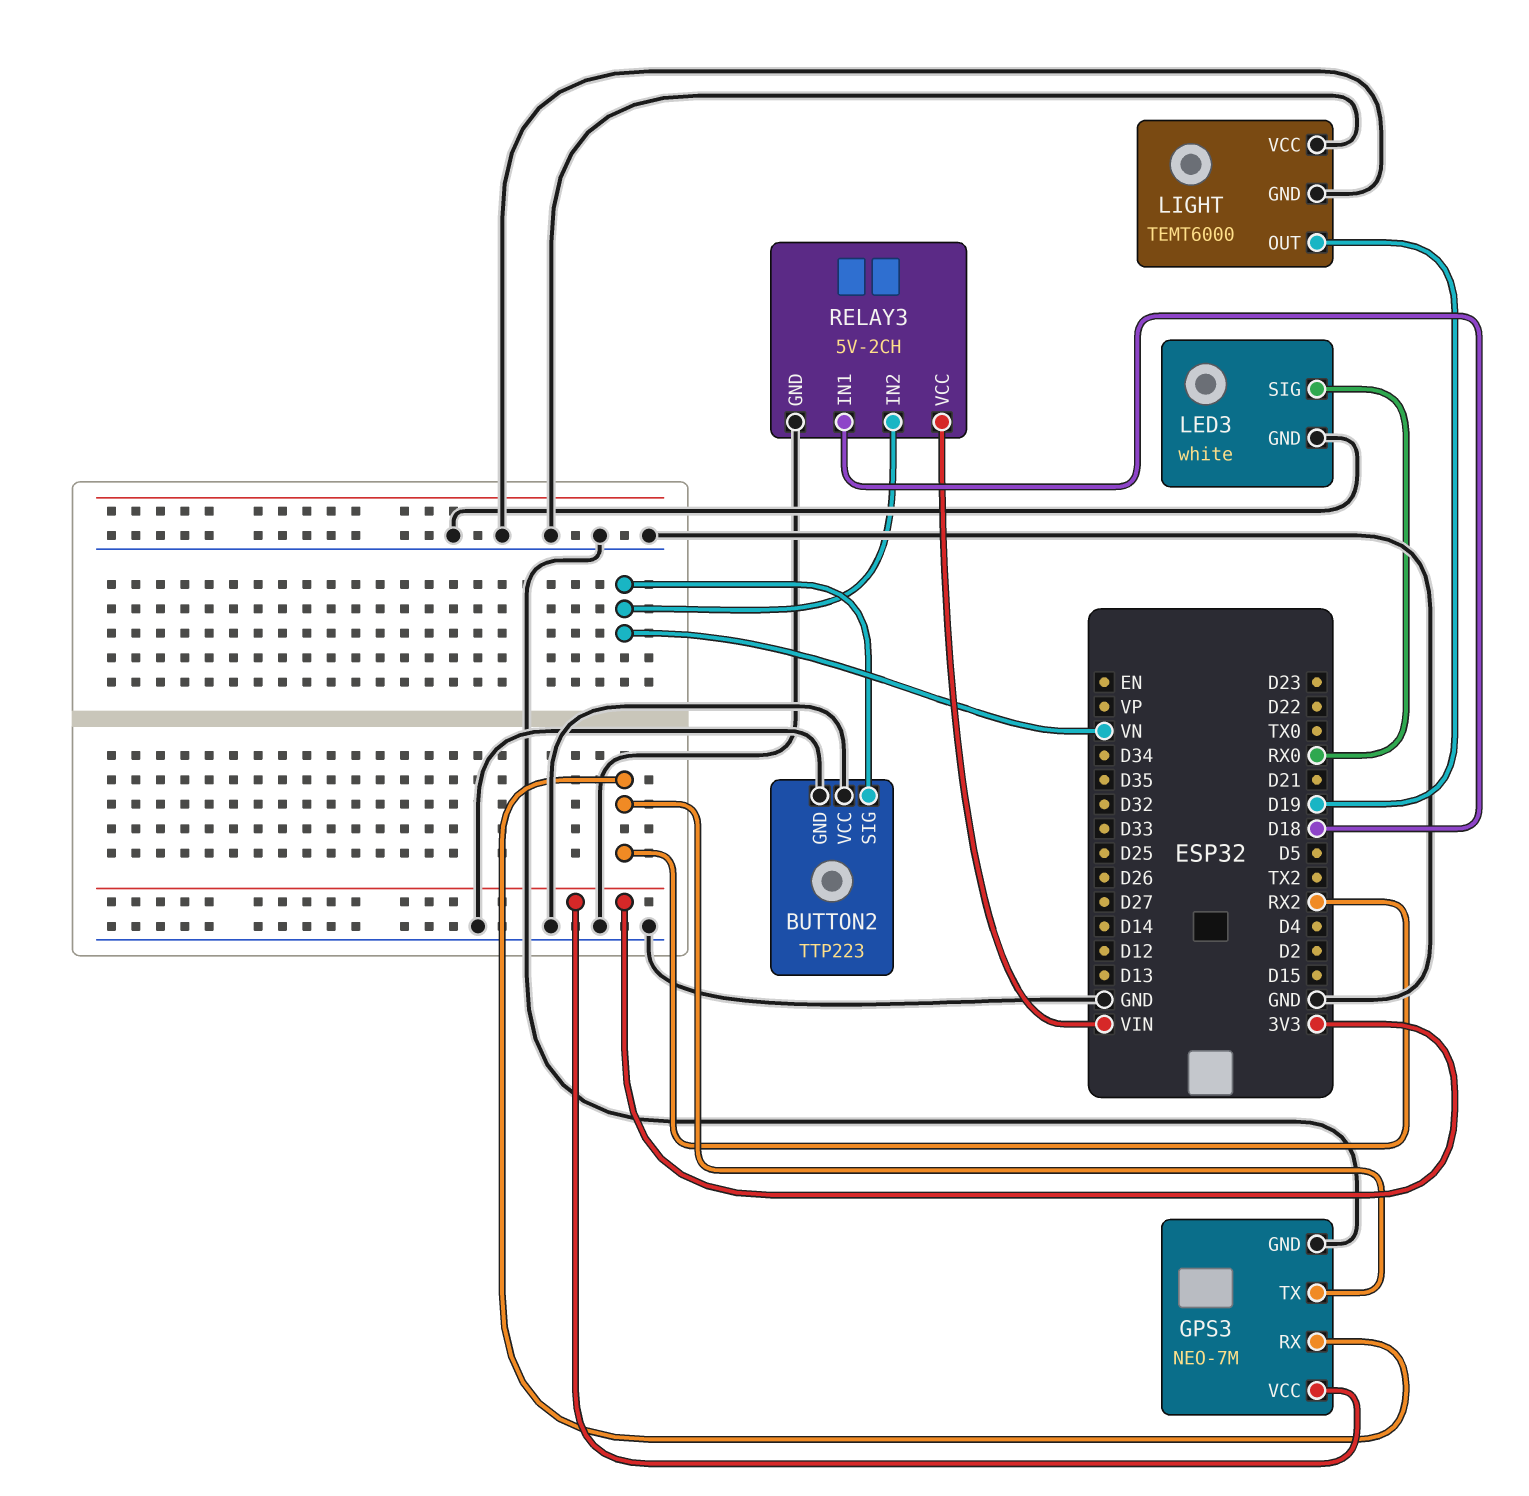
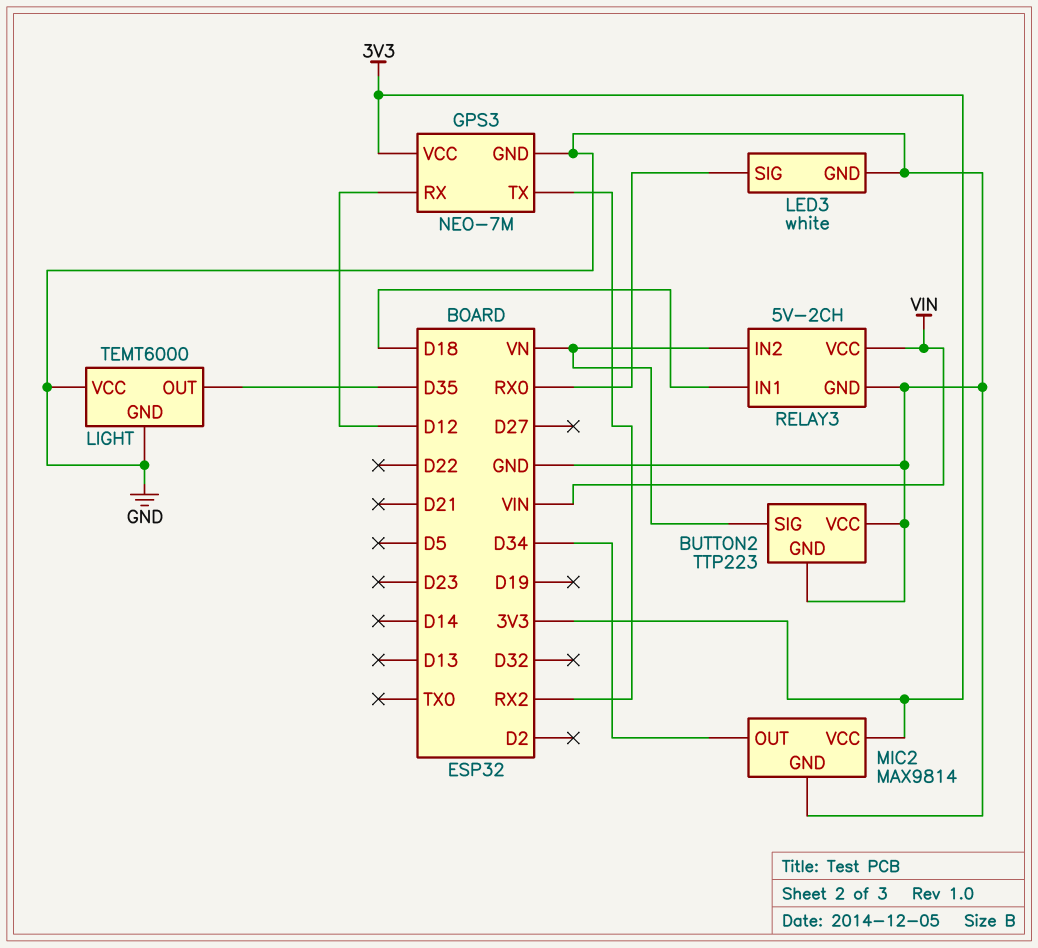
GPS3 pin RX: RX2 -> D12
LIGHT pin OUT: D19 -> D35
MIC2: none -> MAX9814
MIC2 pin GND: none -> GND
MIC2 pin OUT: none -> D34
MIC2 pin VCC: none -> 3V3

